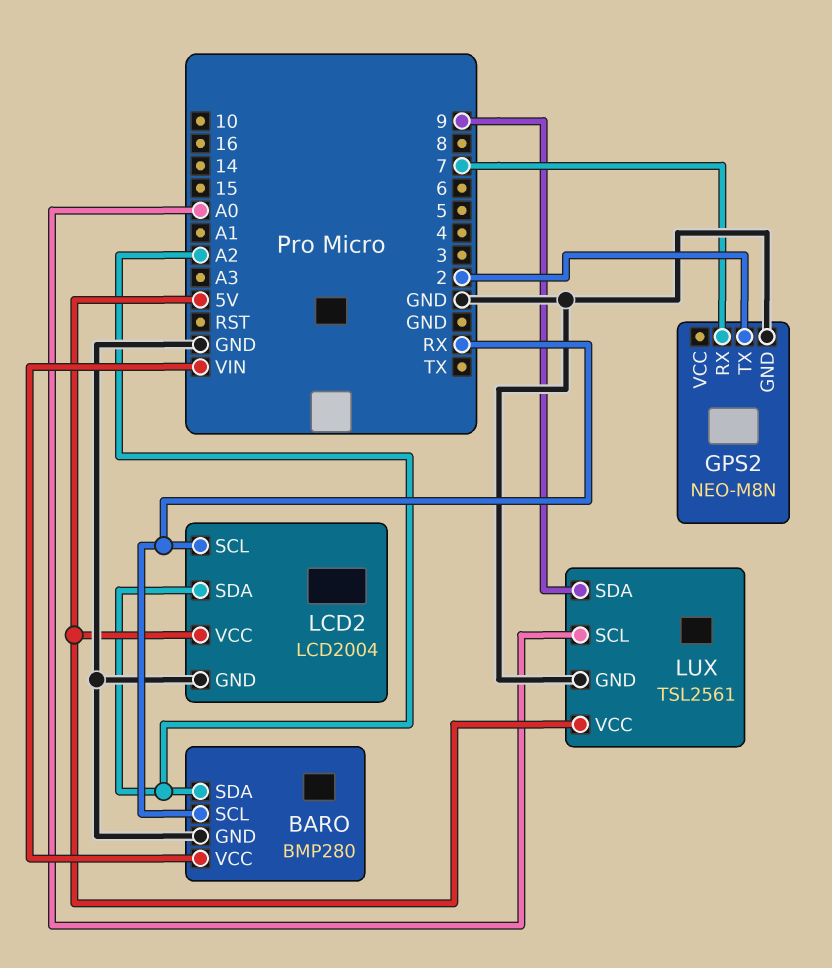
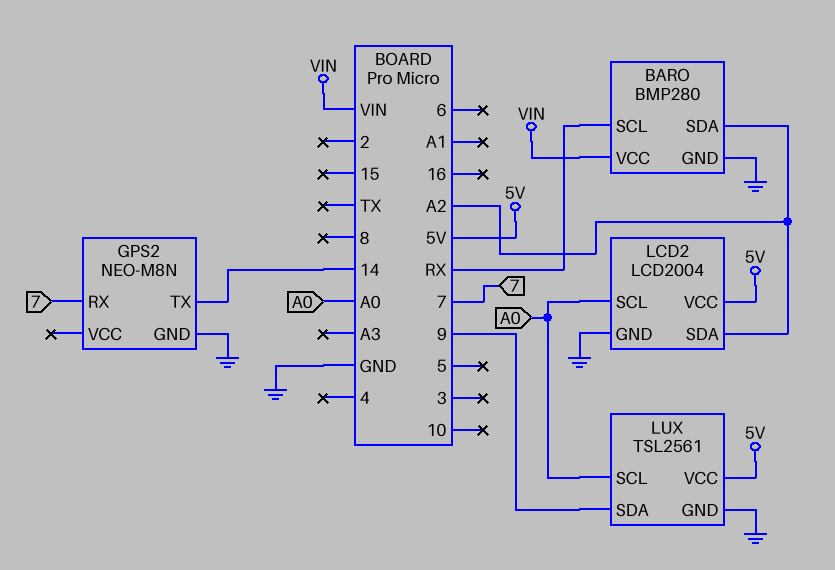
GPS2 pin TX: 2 -> 14
LCD2 pin SCL: RX -> A0

